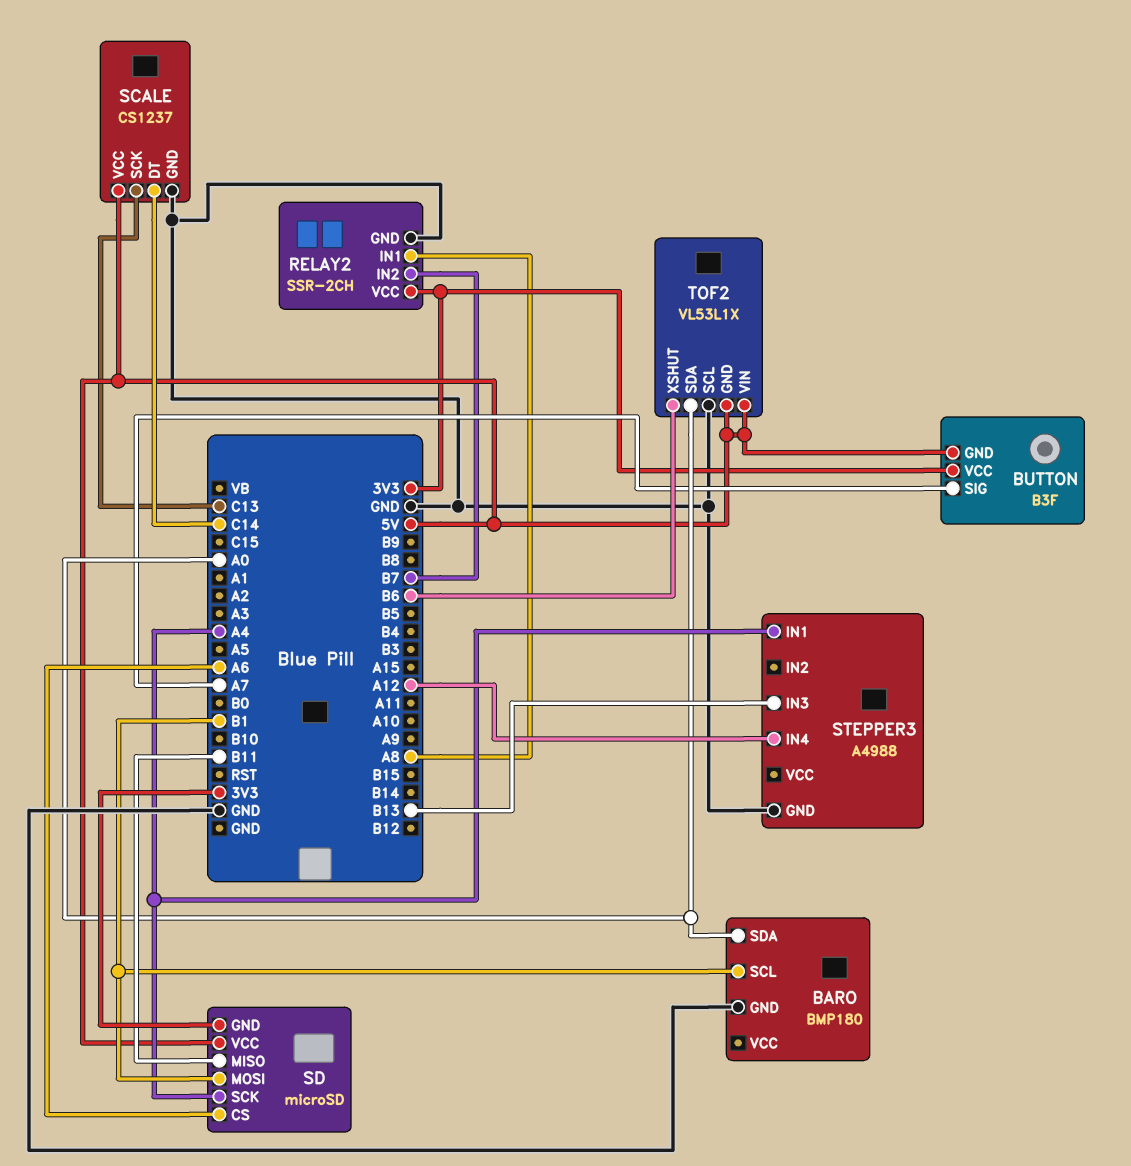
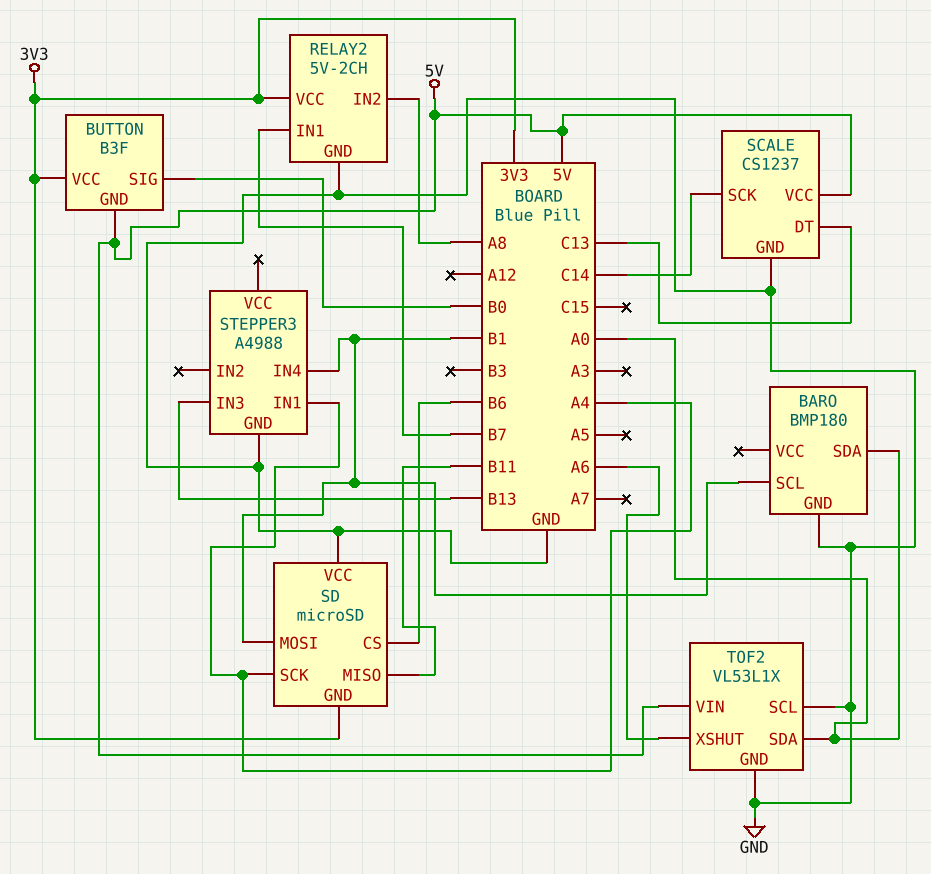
BUTTON pin SIG: A7 -> B0
RELAY2: SSR-2CH -> 5V-2CH
RELAY2 pin IN1: A8 -> B7
RELAY2 pin IN2: B7 -> A8
SCALE pin DT: C14 -> C13
SCALE pin SCK: C13 -> C14
SD pin CS: A6 -> B6
SD pin VCC: 5V -> GND
STEPPER3 pin IN4: A12 -> B1
TOF2 pin GND: 5V -> GND
TOF2 pin XSHUT: B6 -> A6

